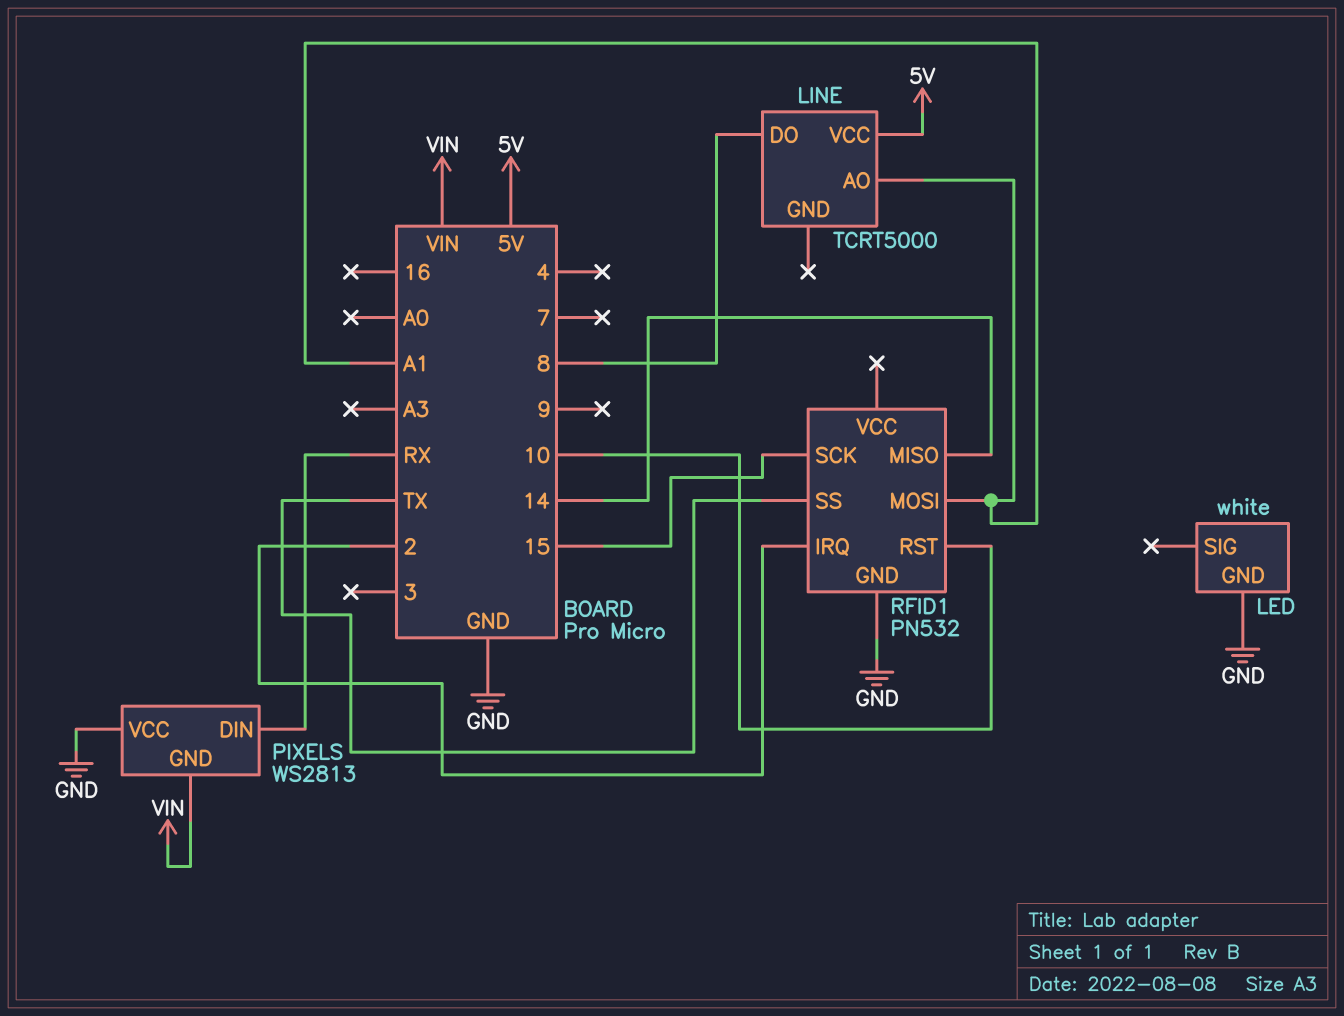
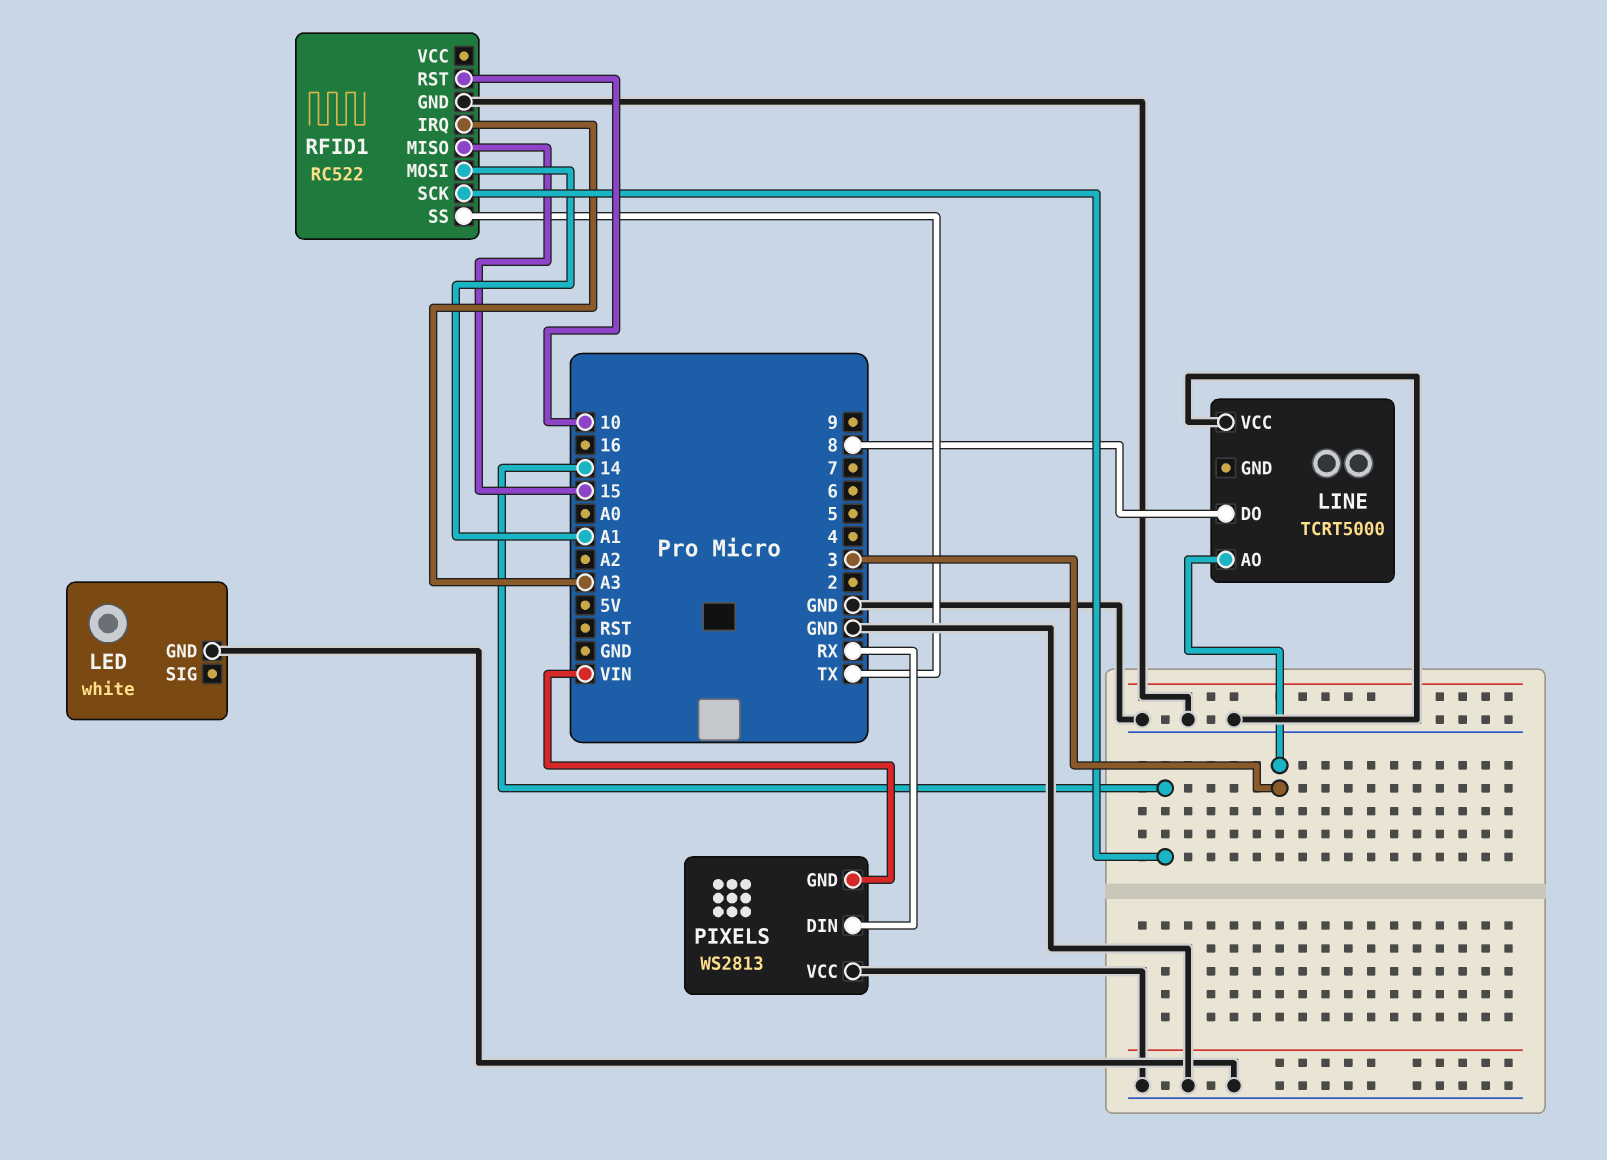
LINE pin AO: A1 -> 3
LINE pin VCC: 5V -> GND
RFID1: PN532 -> RC522
RFID1 pin IRQ: 2 -> A3
RFID1 pin MISO: 14 -> 15
RFID1 pin SCK: 15 -> 14

